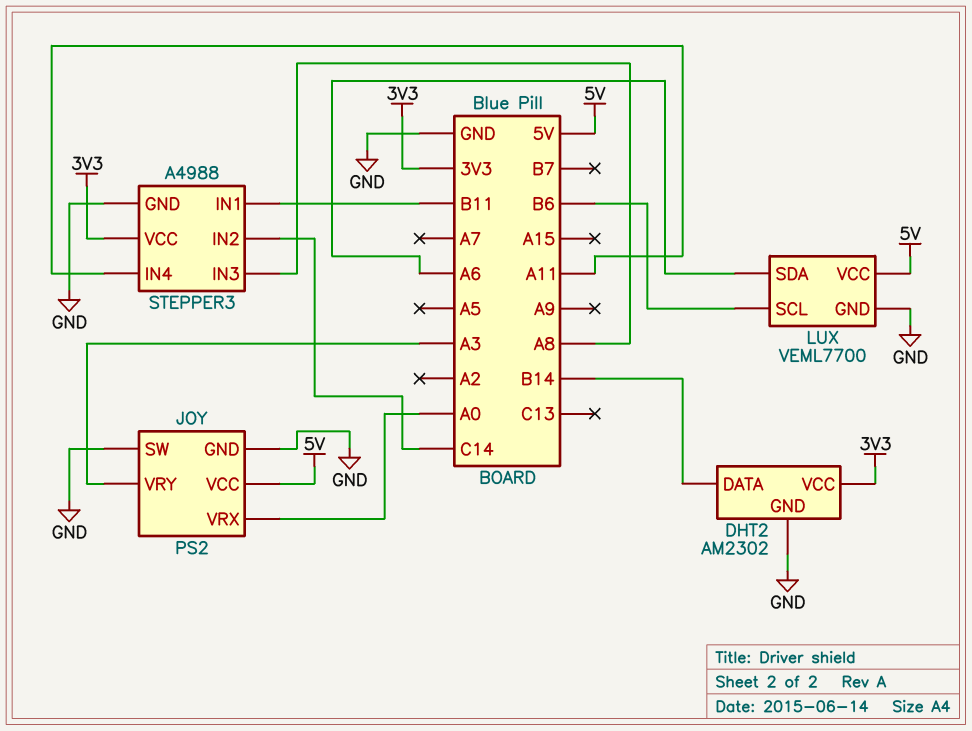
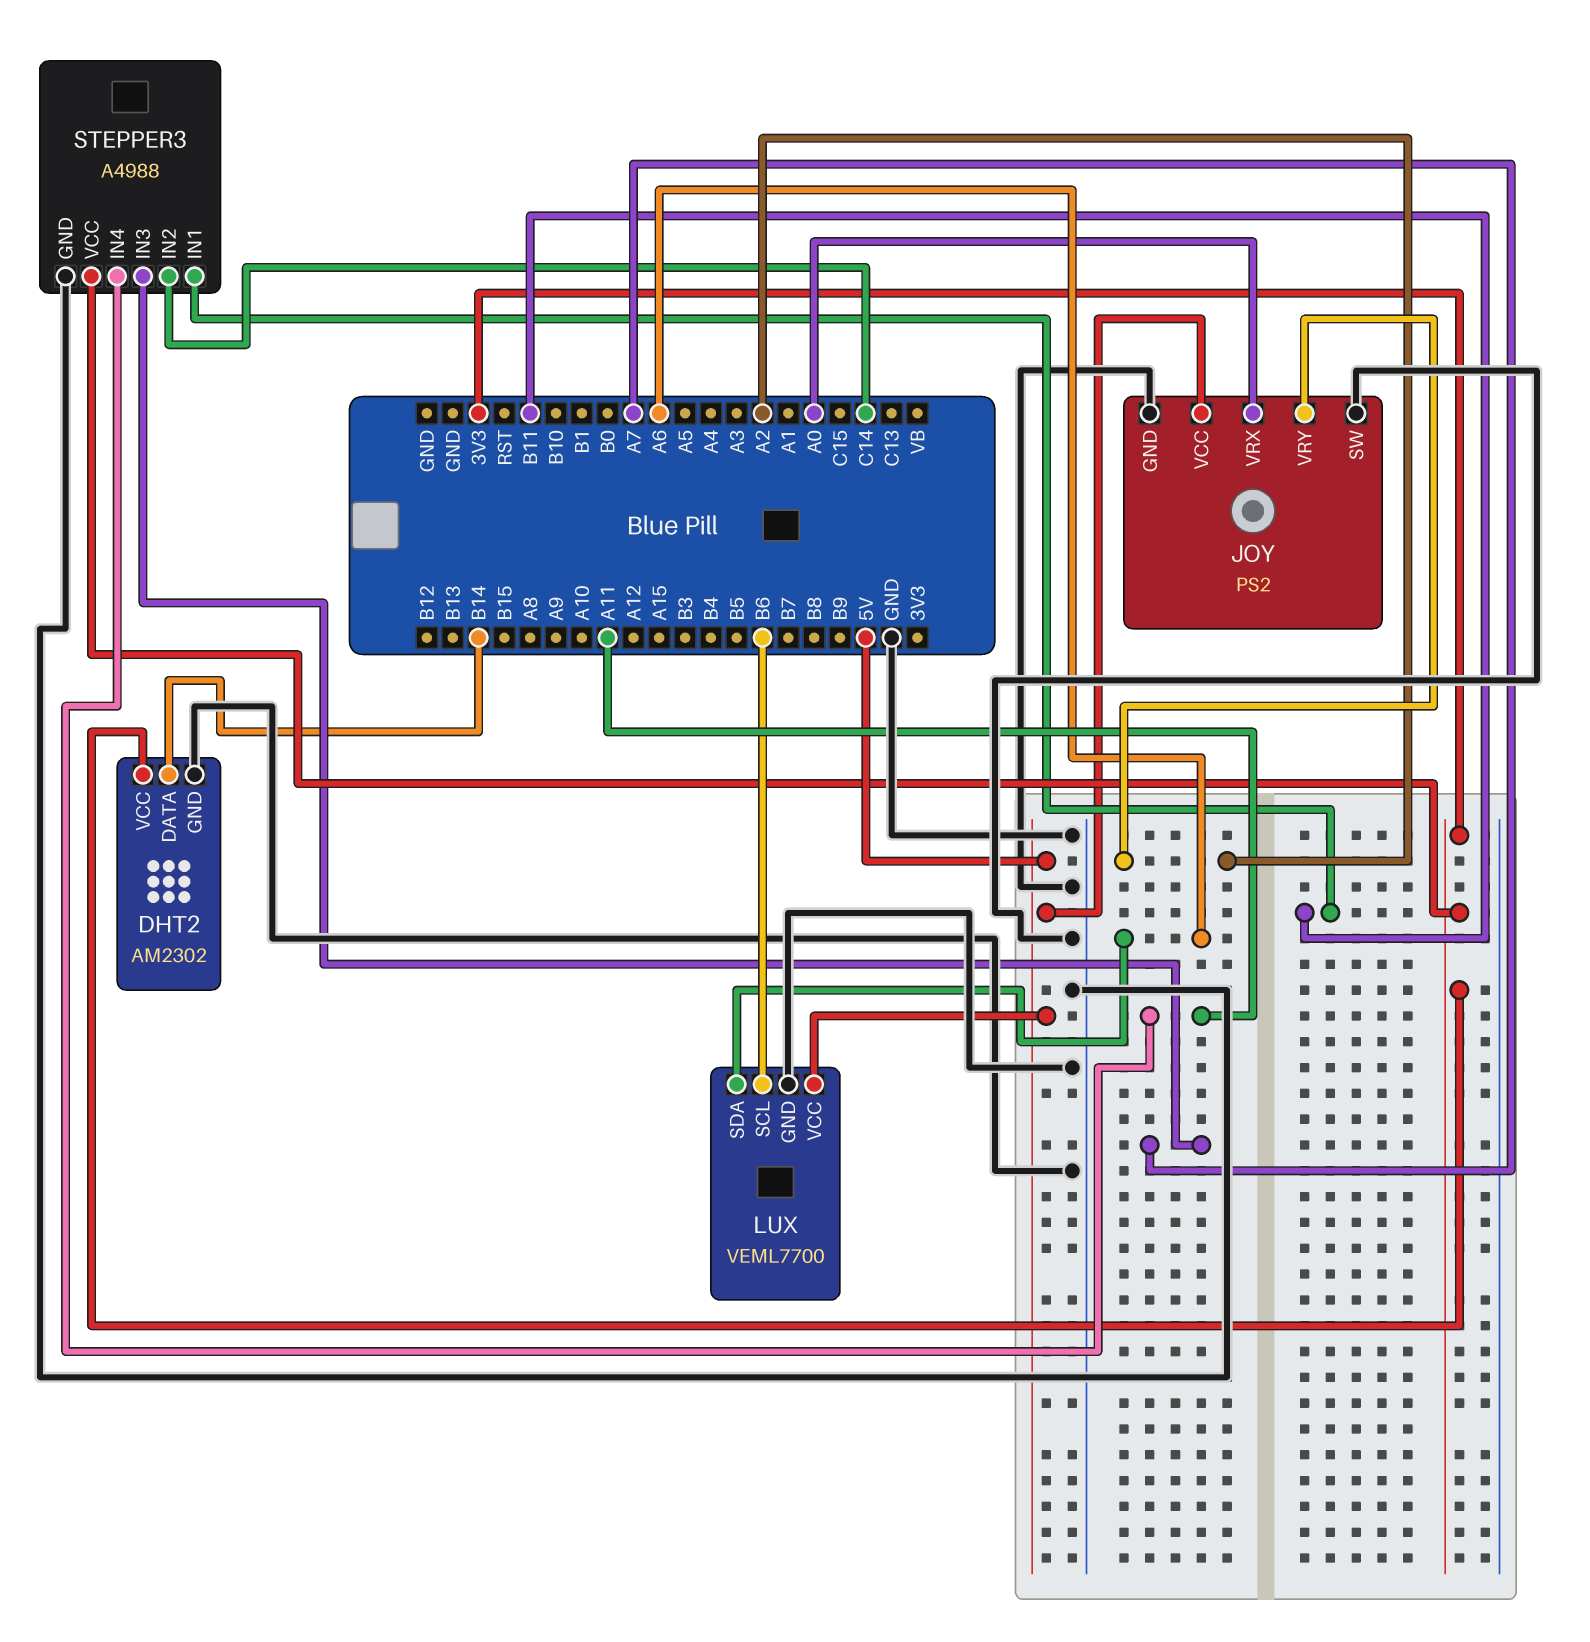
JOY pin VRY: A3 -> A2
STEPPER3 pin IN3: A8 -> A7

